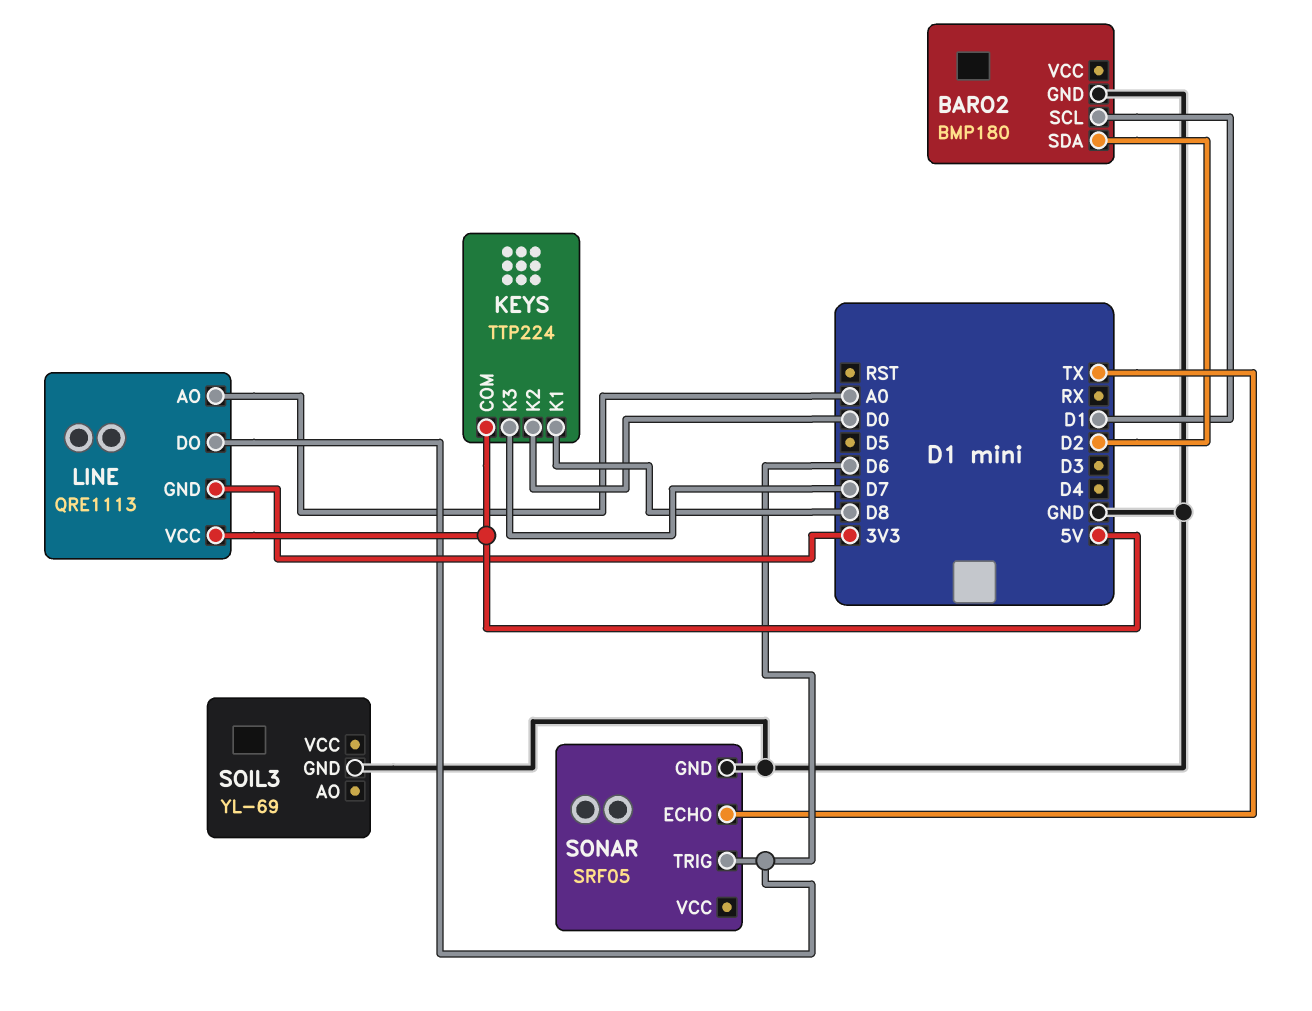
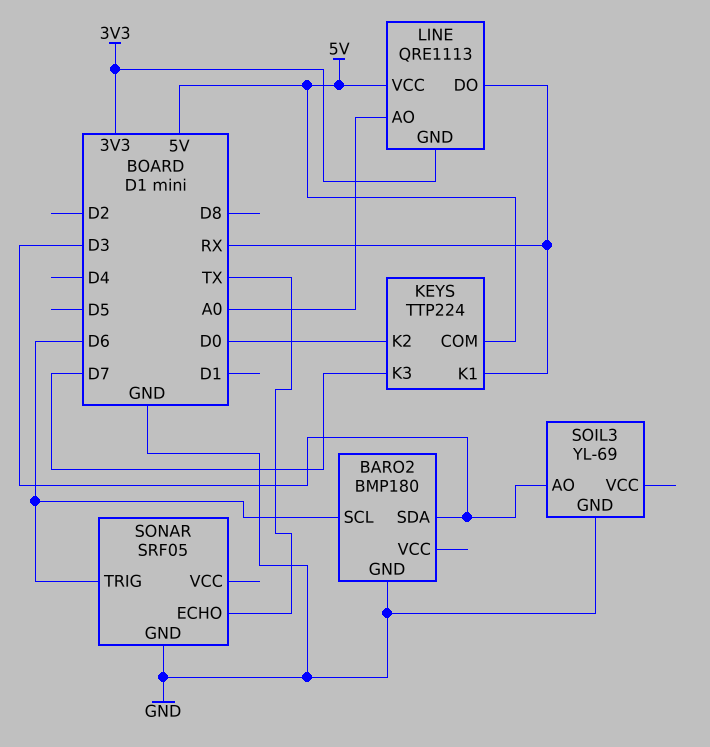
BARO2 pin SCL: D1 -> D6
BARO2 pin SDA: D2 -> D3
KEYS pin K1: D8 -> RX
LINE pin DO: D6 -> RX
SOIL3 pin AO: none -> D3

